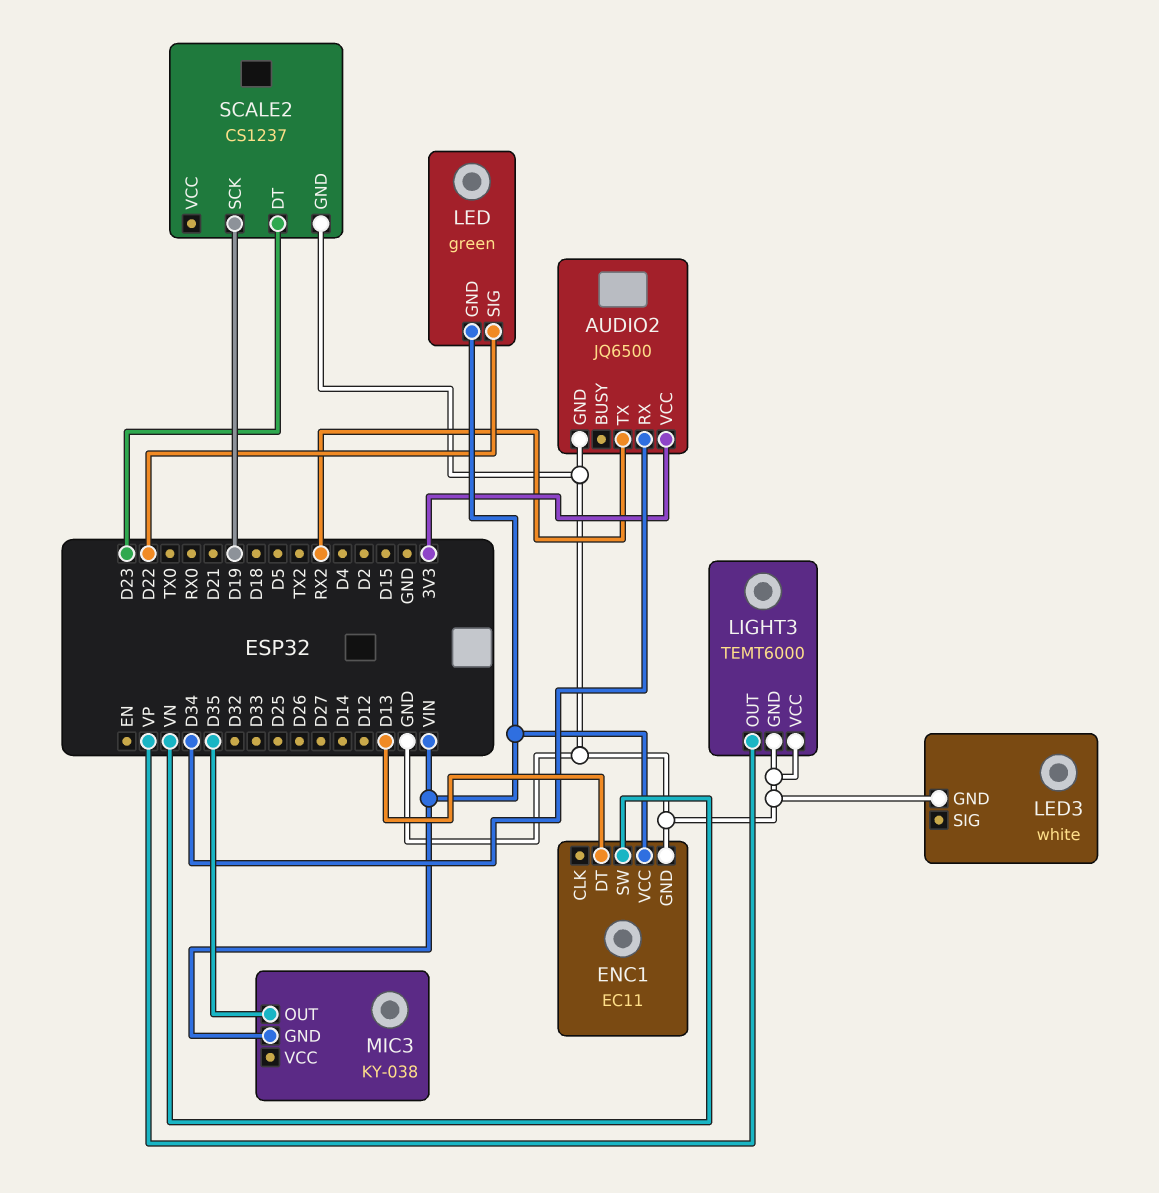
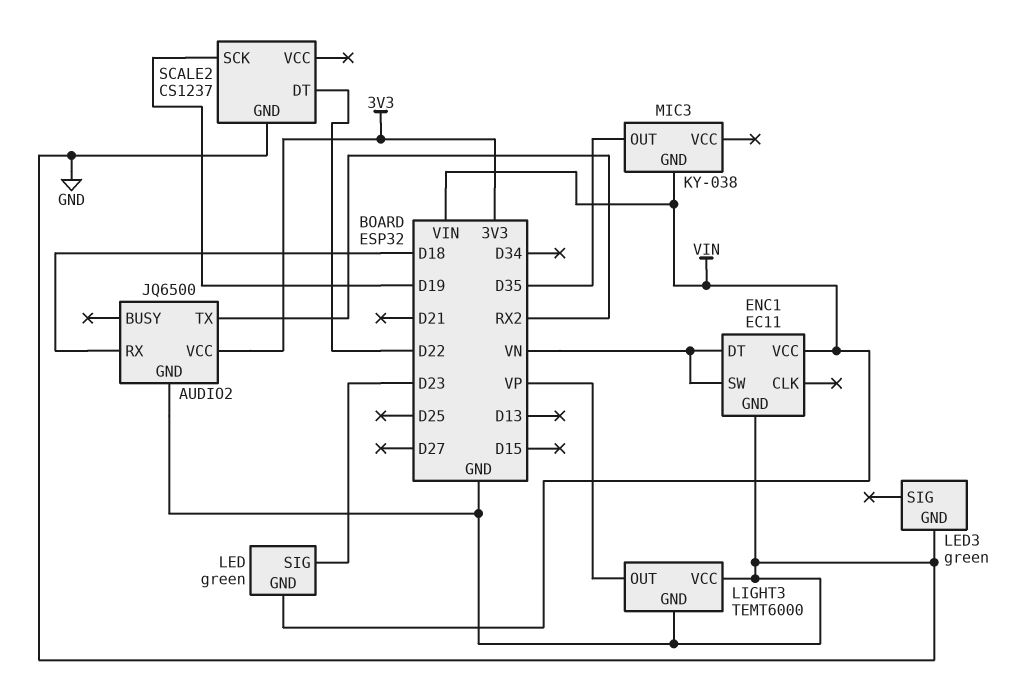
AUDIO2 pin RX: D34 -> D18
ENC1 pin DT: D13 -> VN
LED pin SIG: D22 -> D23
LED3: white -> green
SCALE2 pin DT: D23 -> D22

